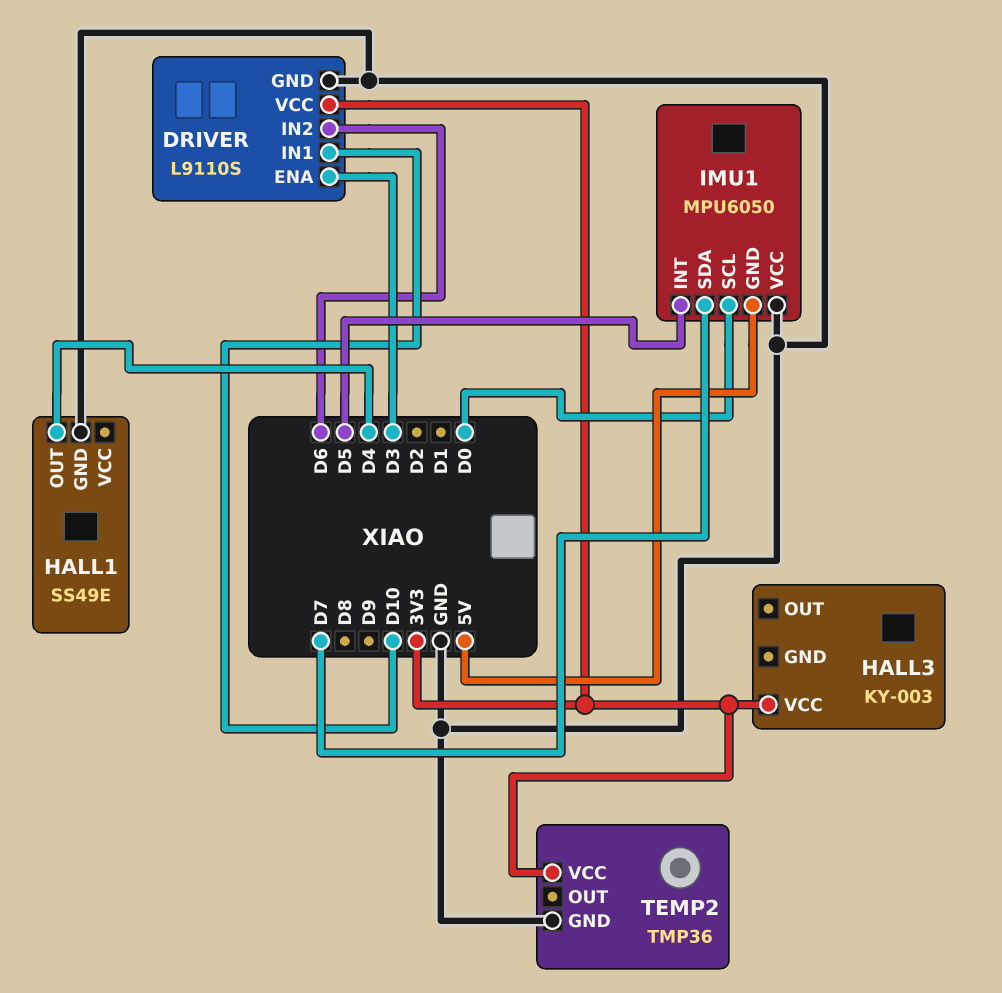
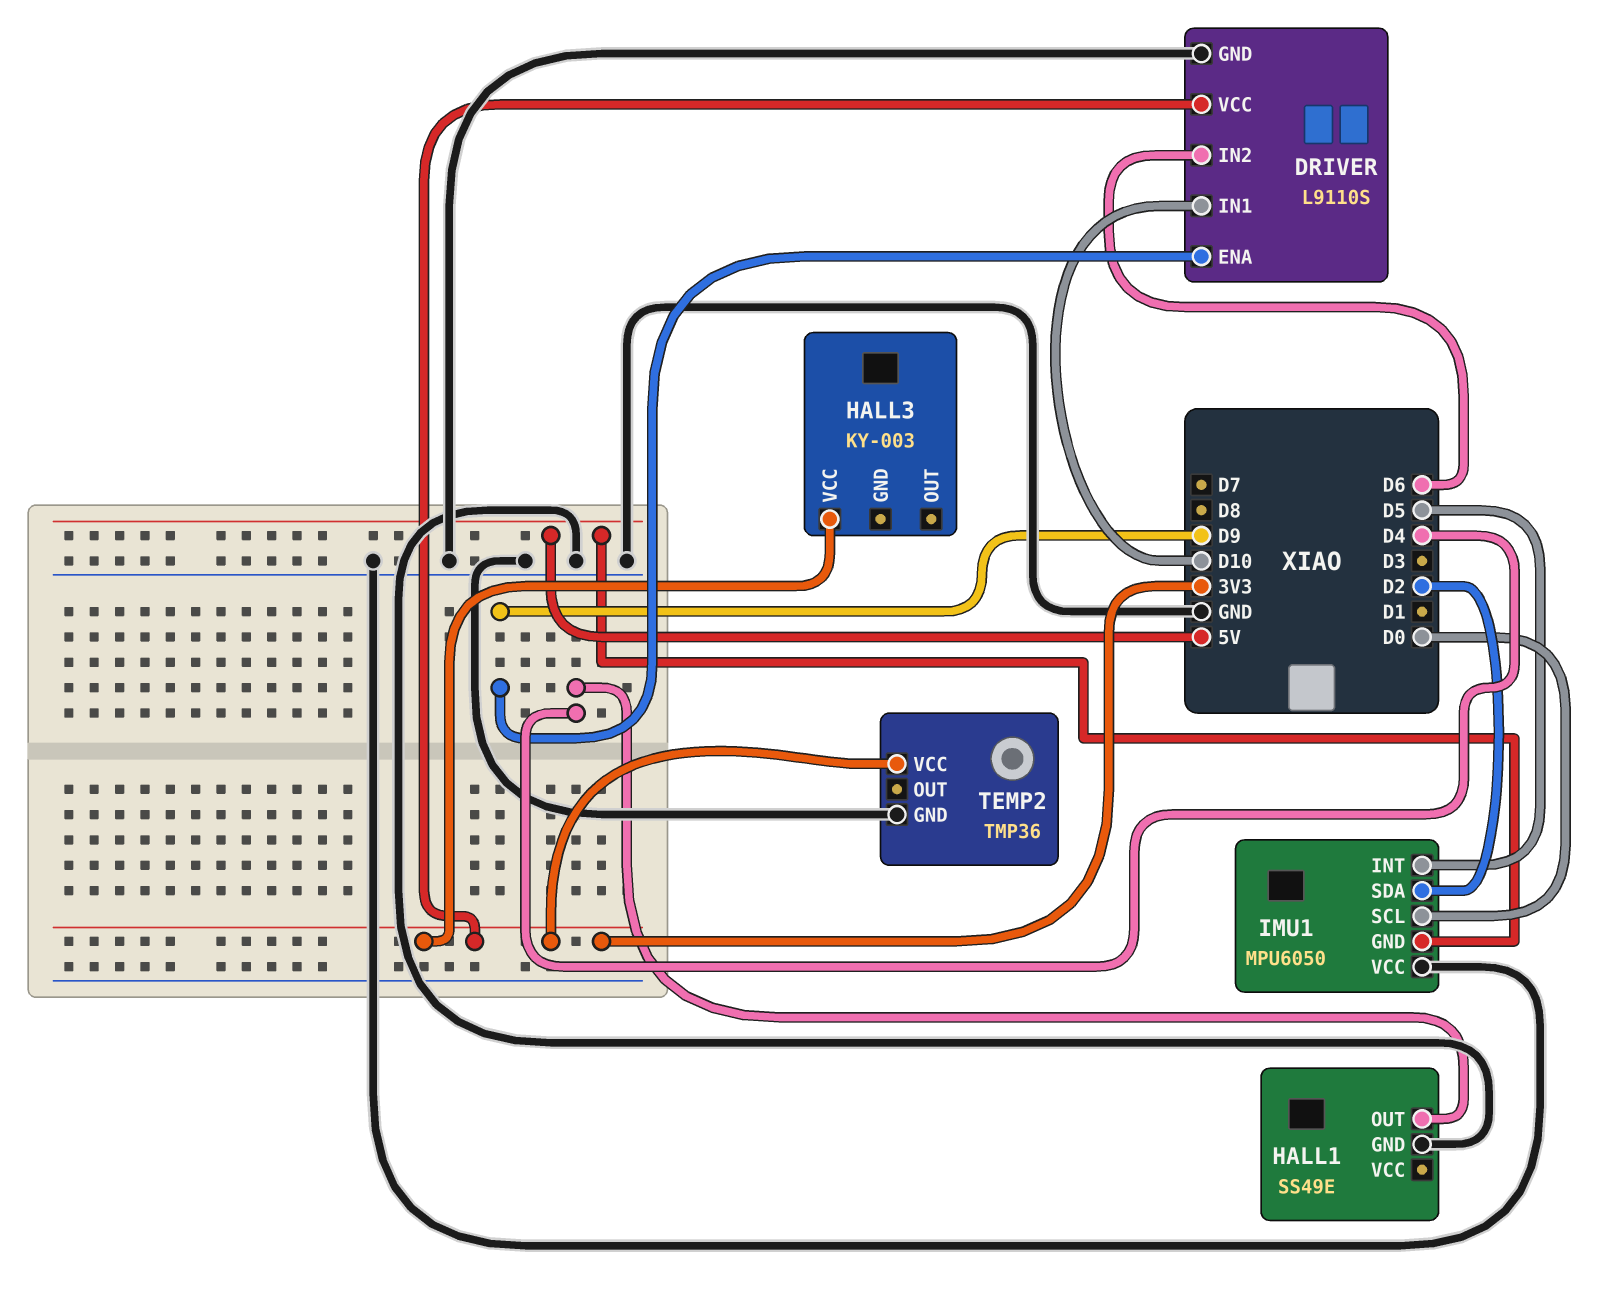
DRIVER pin ENA: D3 -> D9
IMU1 pin SDA: D7 -> D2

